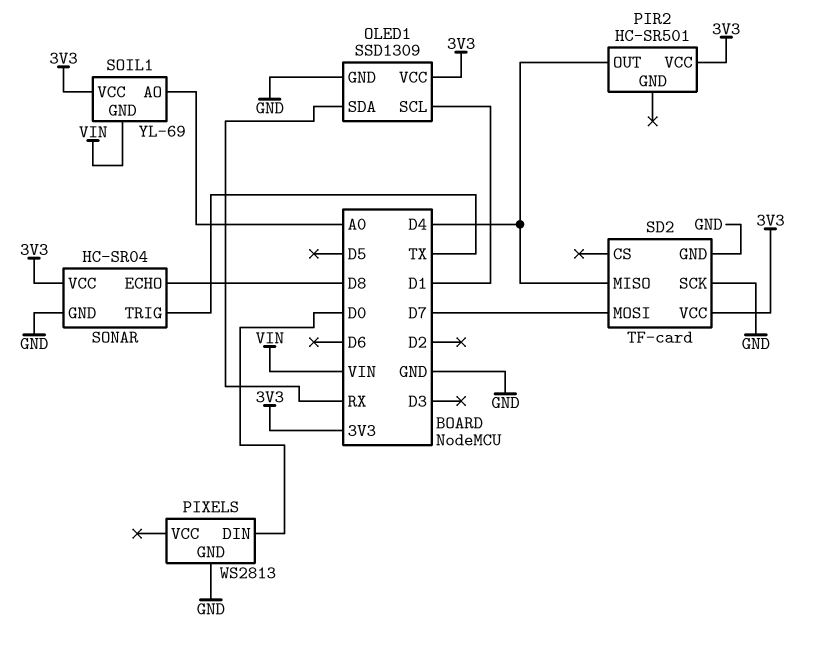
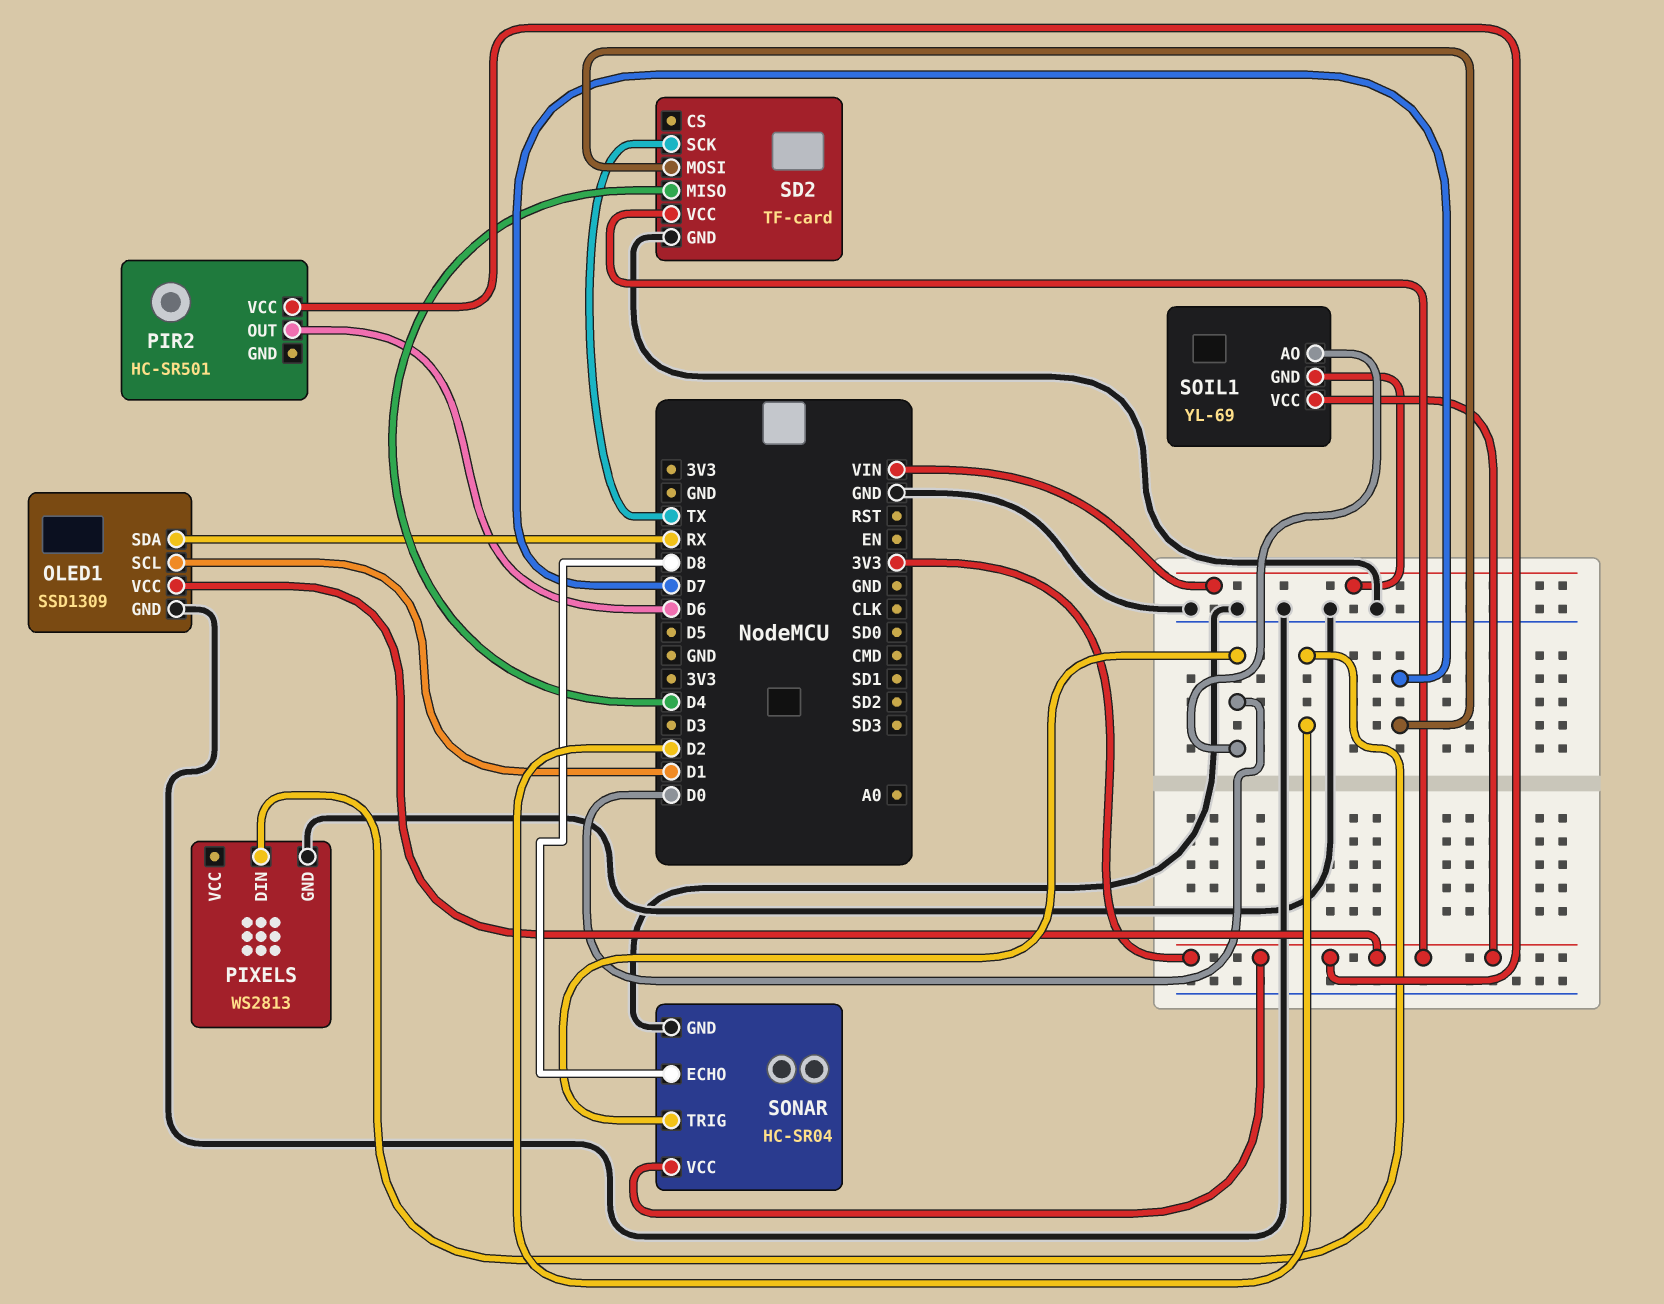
PIR2 pin OUT: D4 -> D6
PIXELS pin DIN: D0 -> D2
SD2 pin SCK: GND -> TX
SOIL1 pin AO: A0 -> D0
SONAR pin TRIG: TX -> D0

